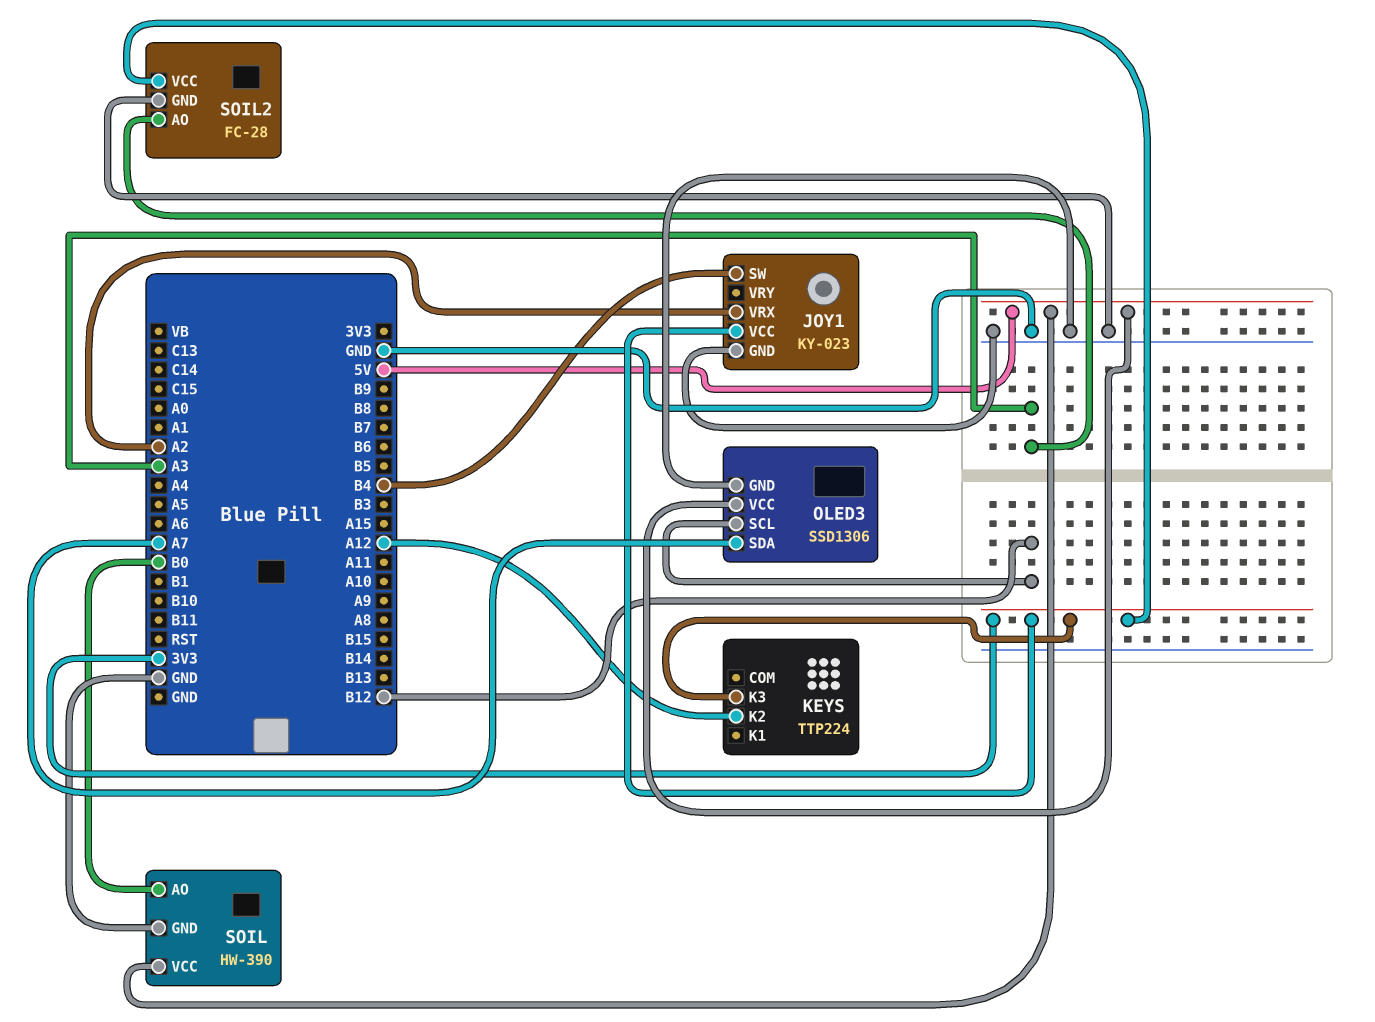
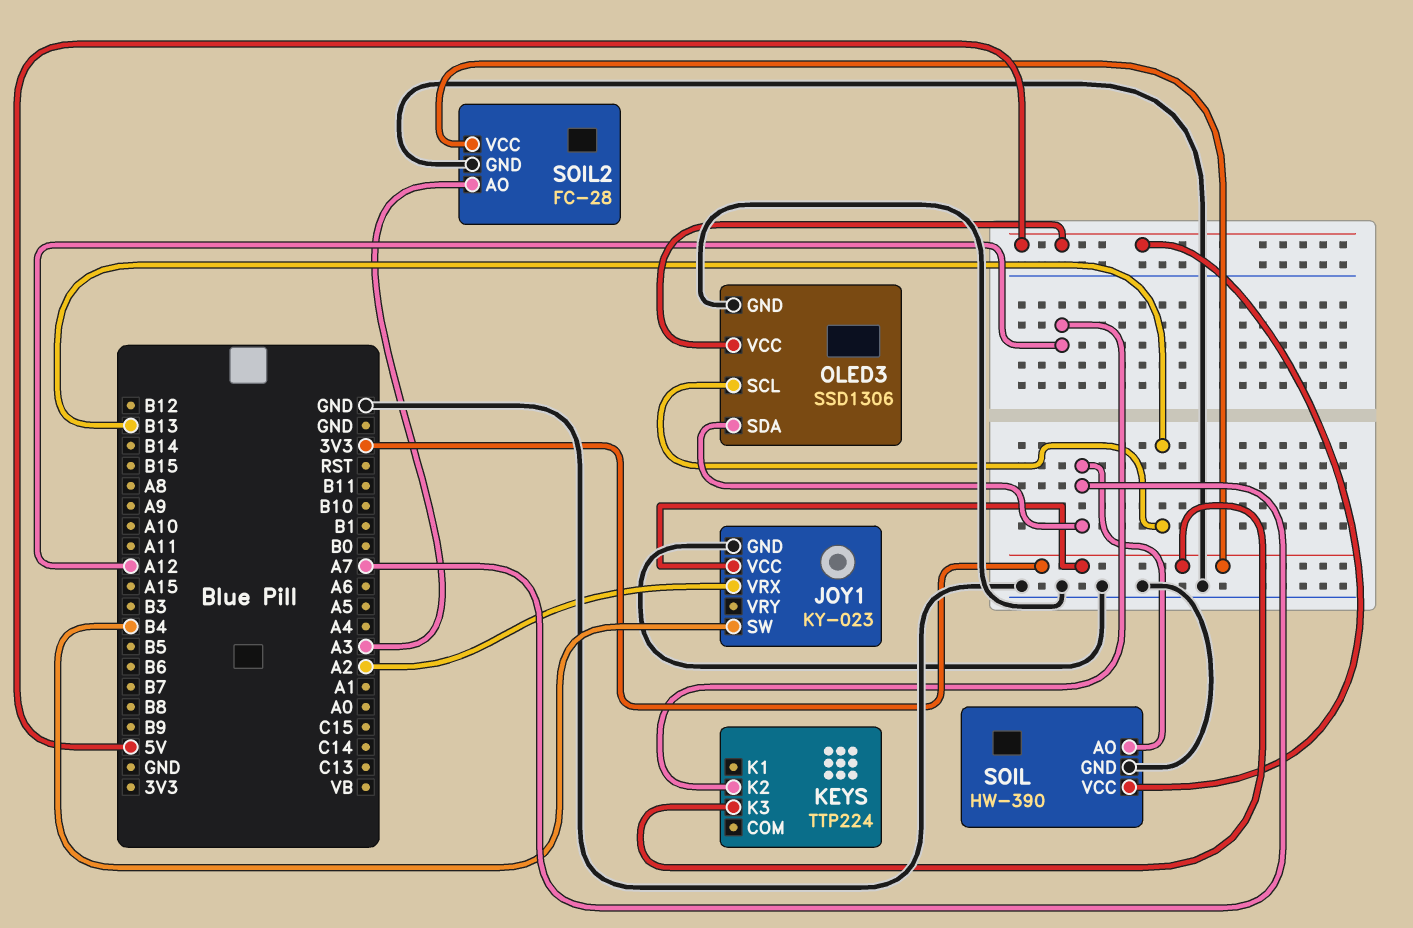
OLED3 pin SCL: B12 -> B13
SOIL pin AO: B0 -> A7

